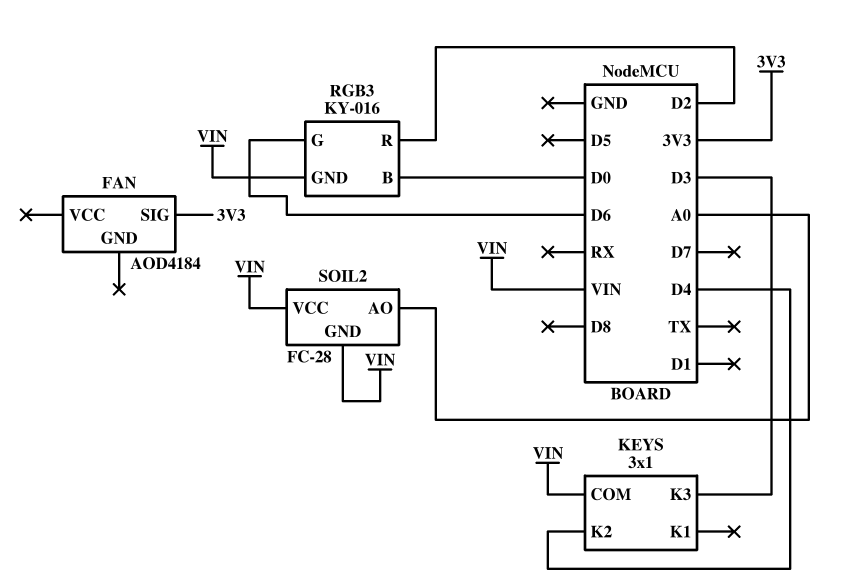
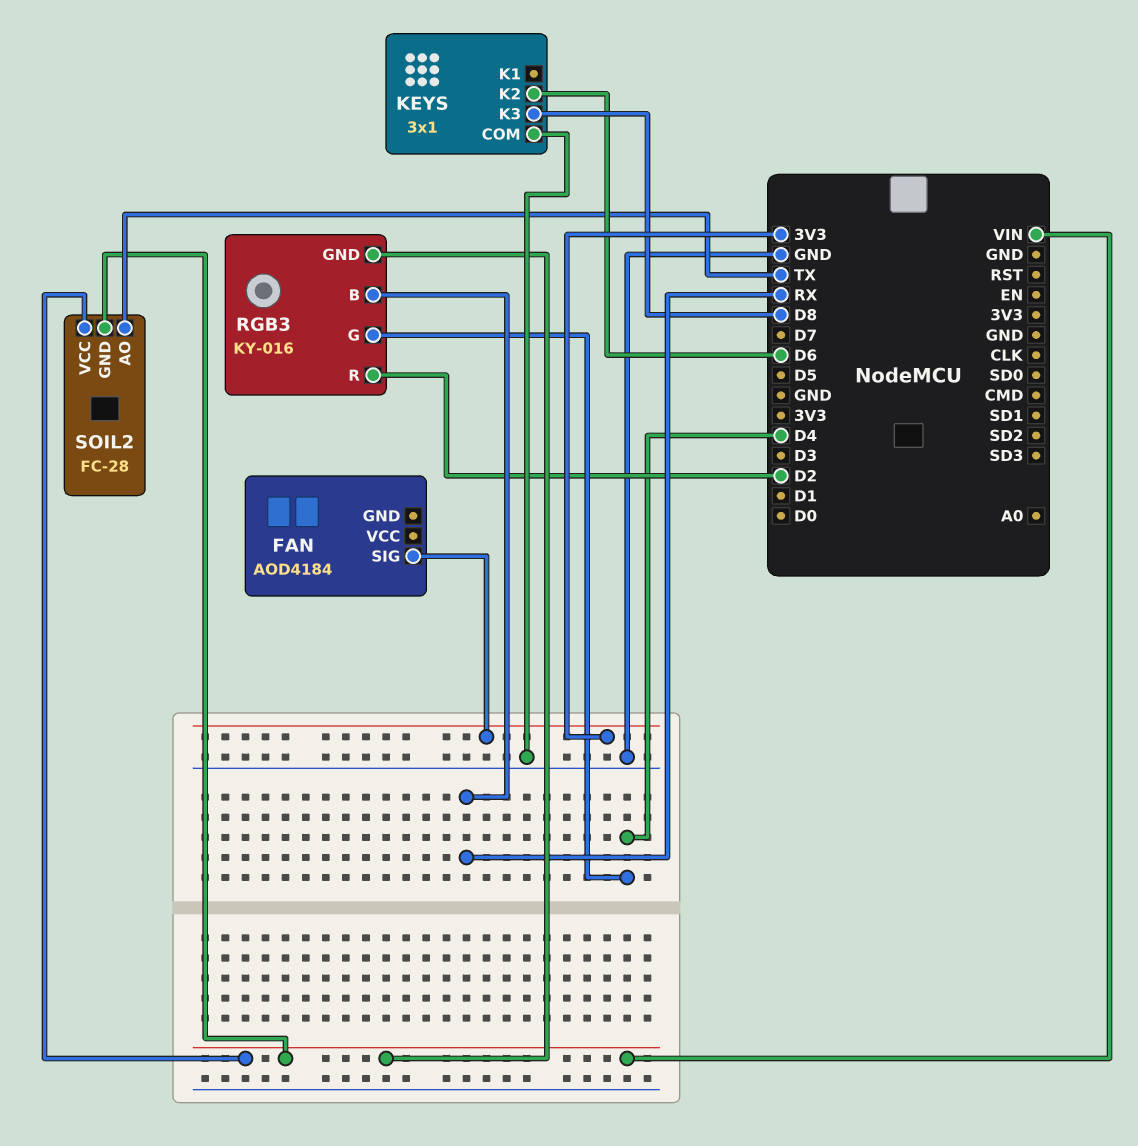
KEYS pin COM: VIN -> GND
KEYS pin K2: D4 -> D6
KEYS pin K3: D3 -> D8
RGB3 pin B: D0 -> RX
RGB3 pin G: D6 -> D4
SOIL2 pin AO: A0 -> TX

